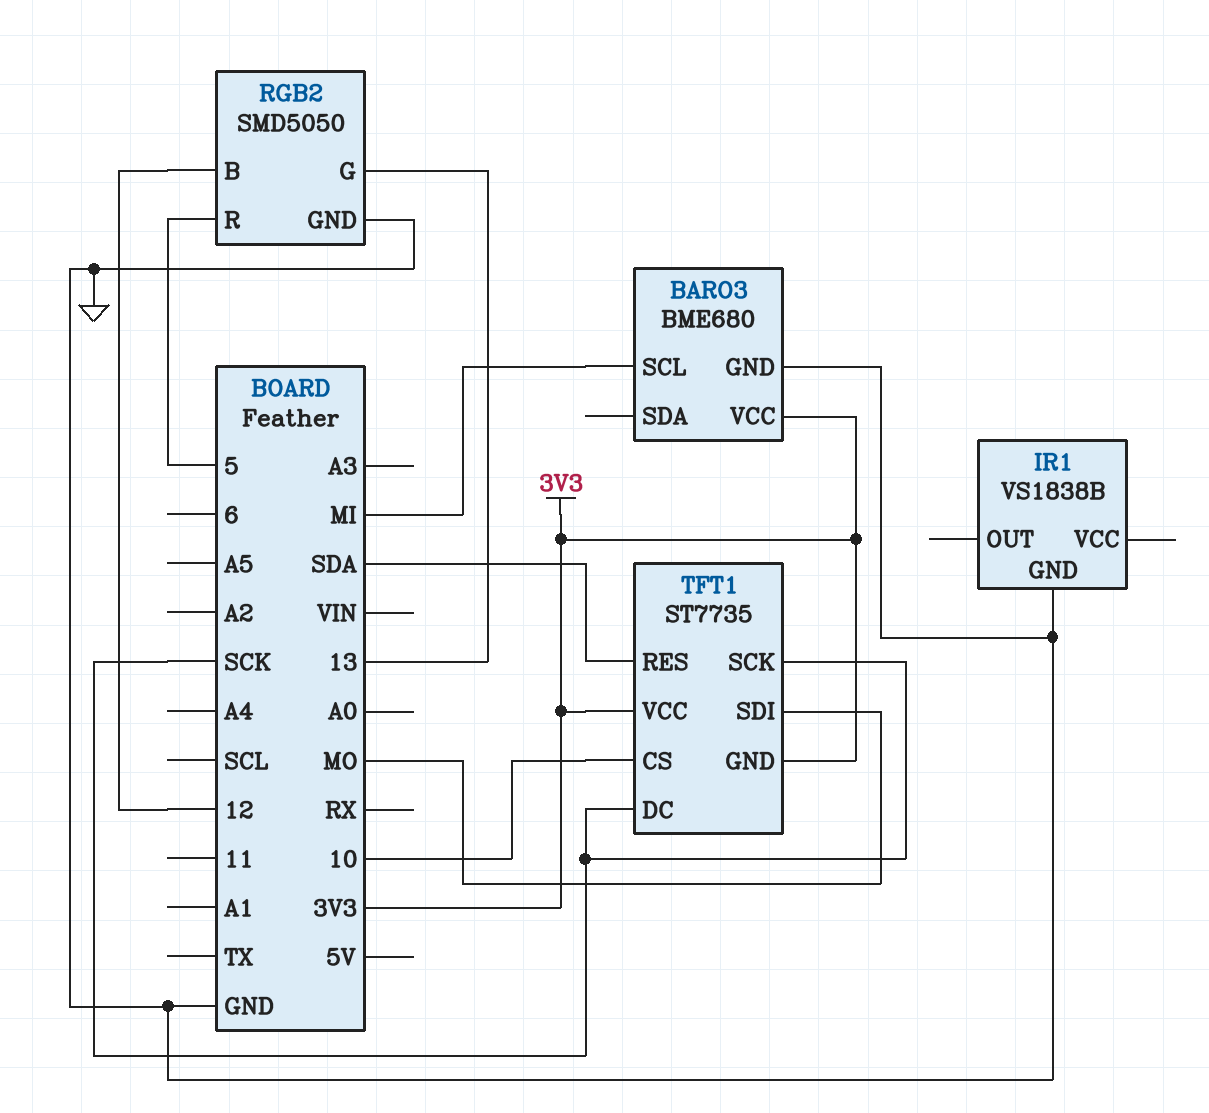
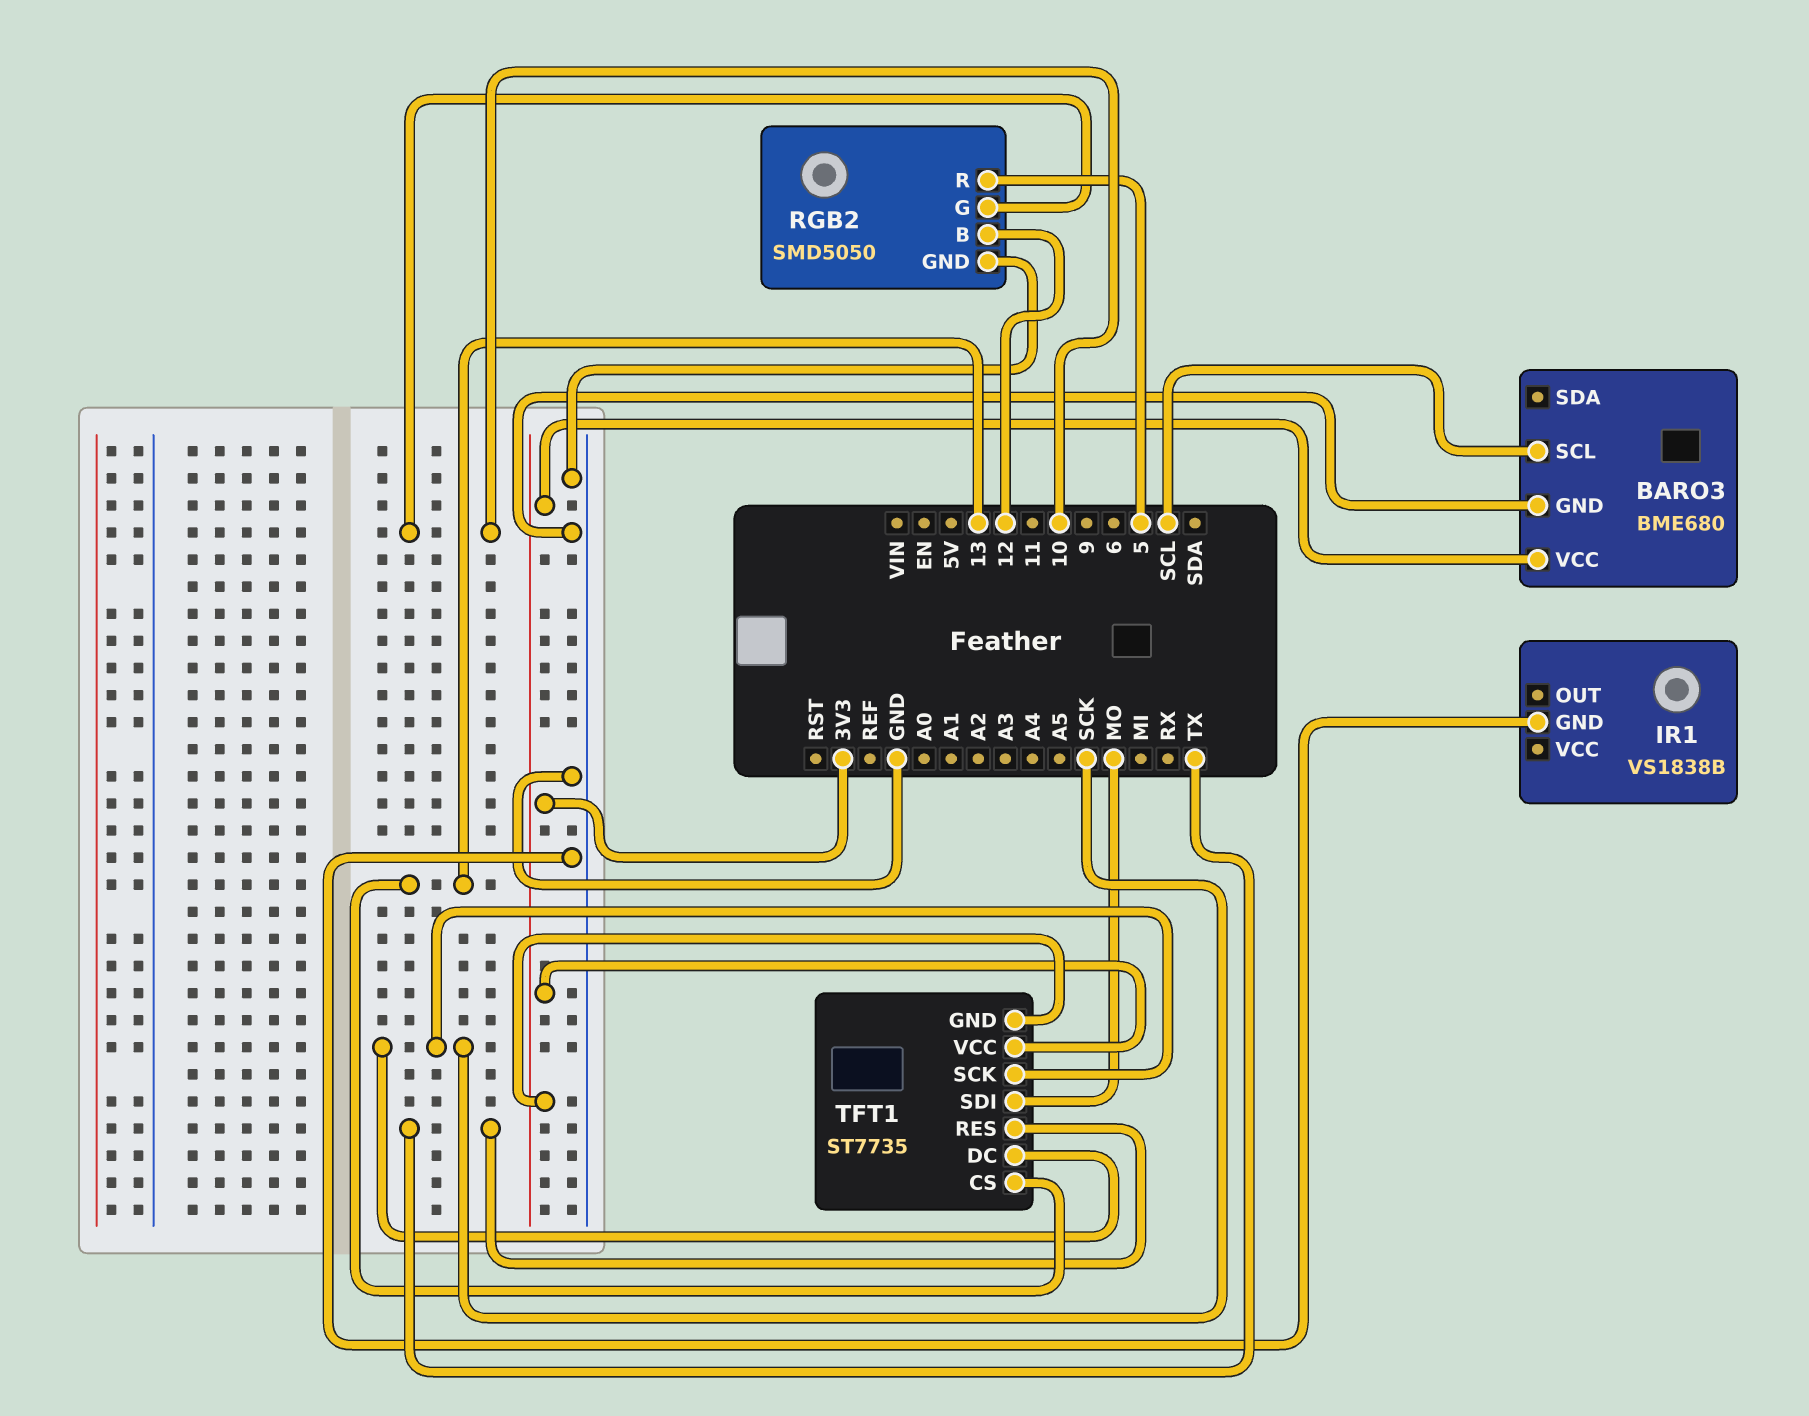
BARO3 pin SCL: MI -> SCL
RGB2 pin G: 13 -> 10
TFT1 pin CS: 10 -> 13
TFT1 pin RES: SDA -> TX

